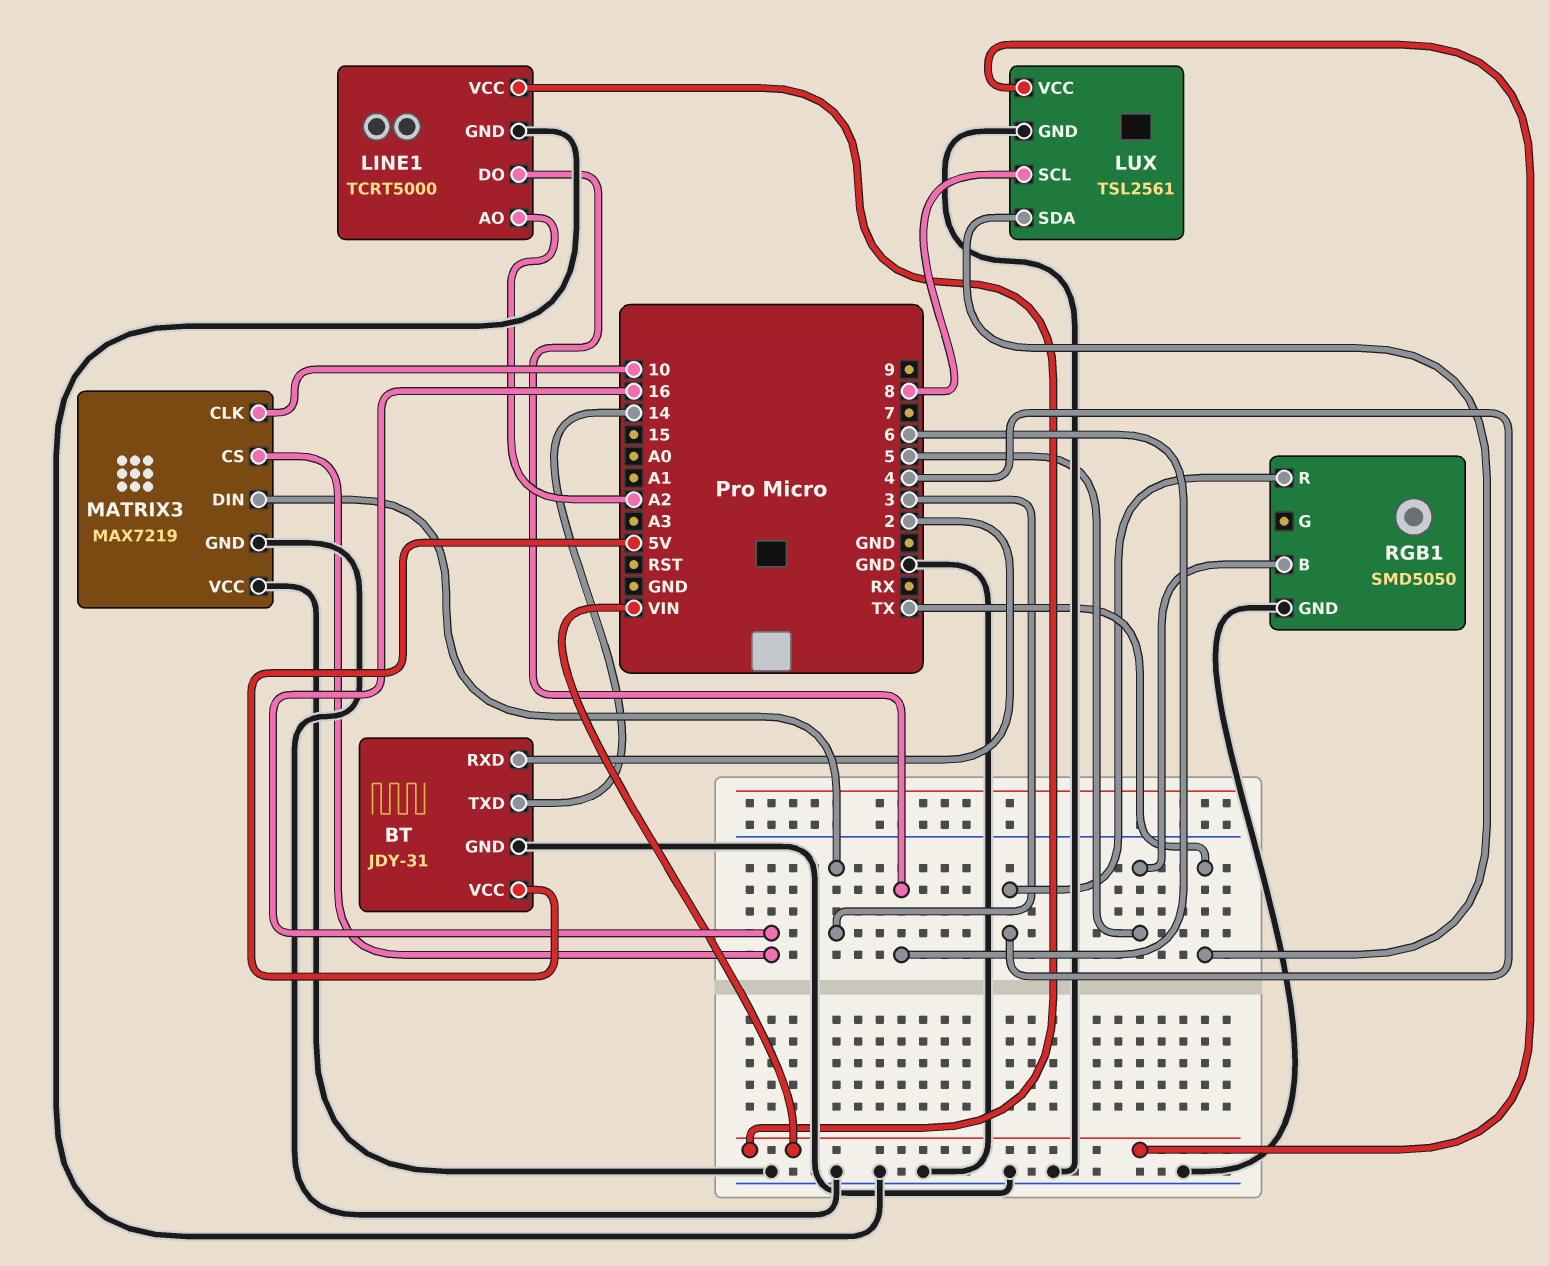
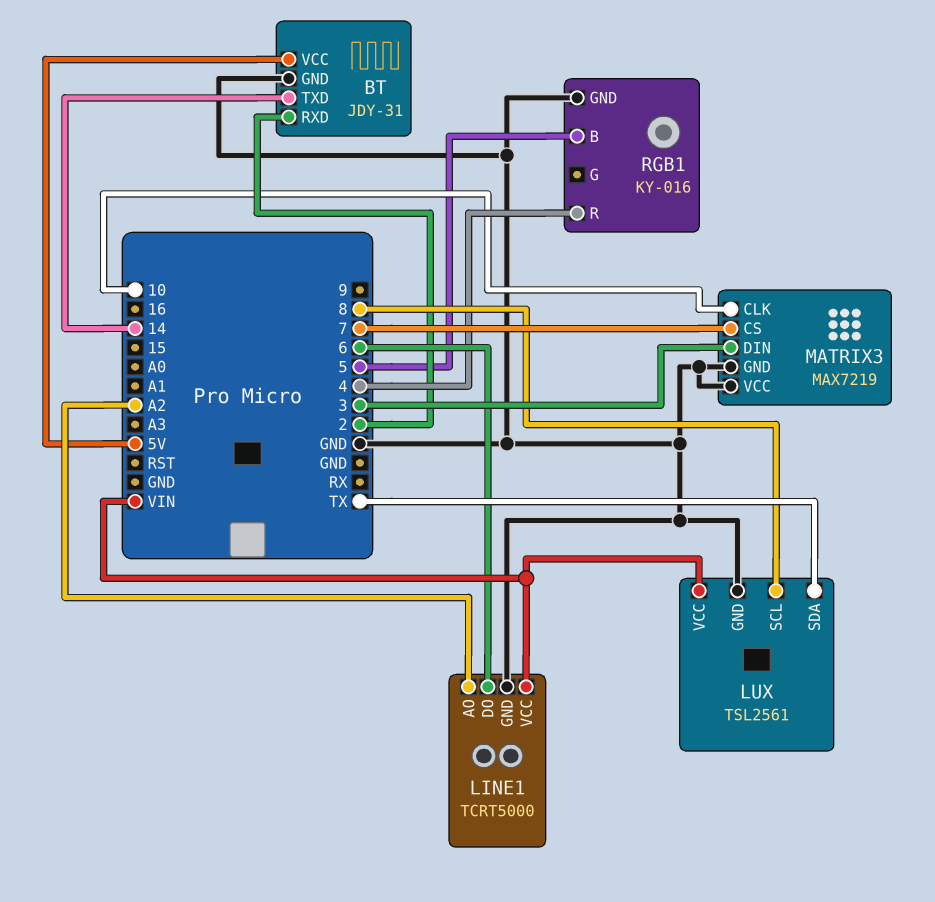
MATRIX3 pin CS: 16 -> 7
RGB1: SMD5050 -> KY-016

